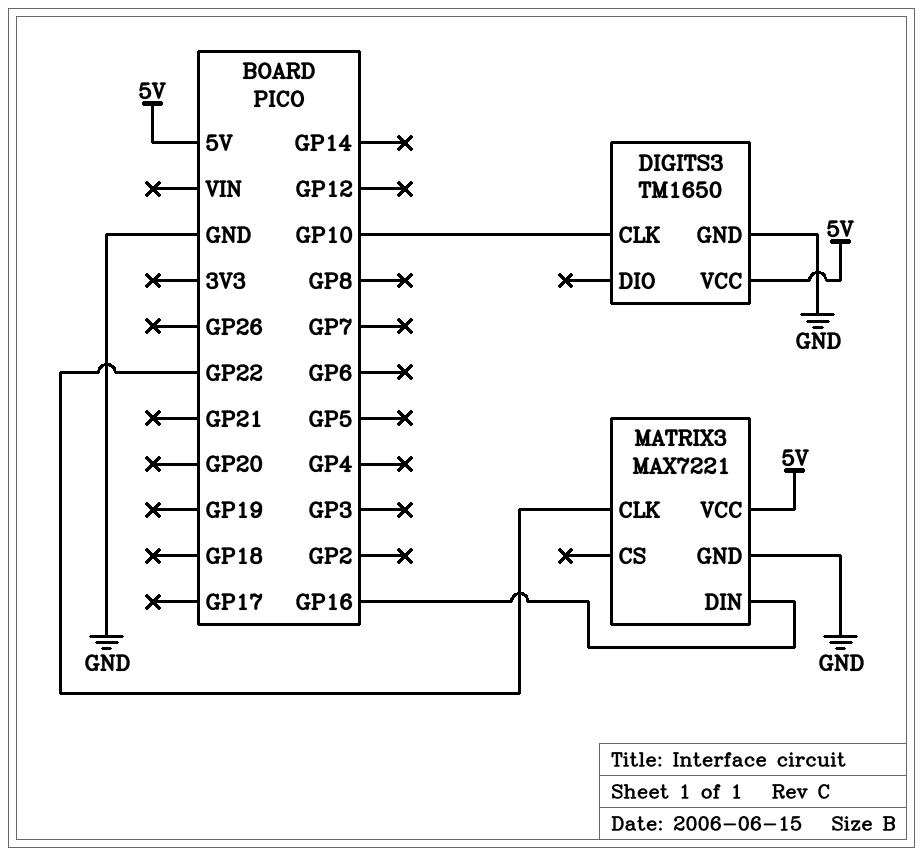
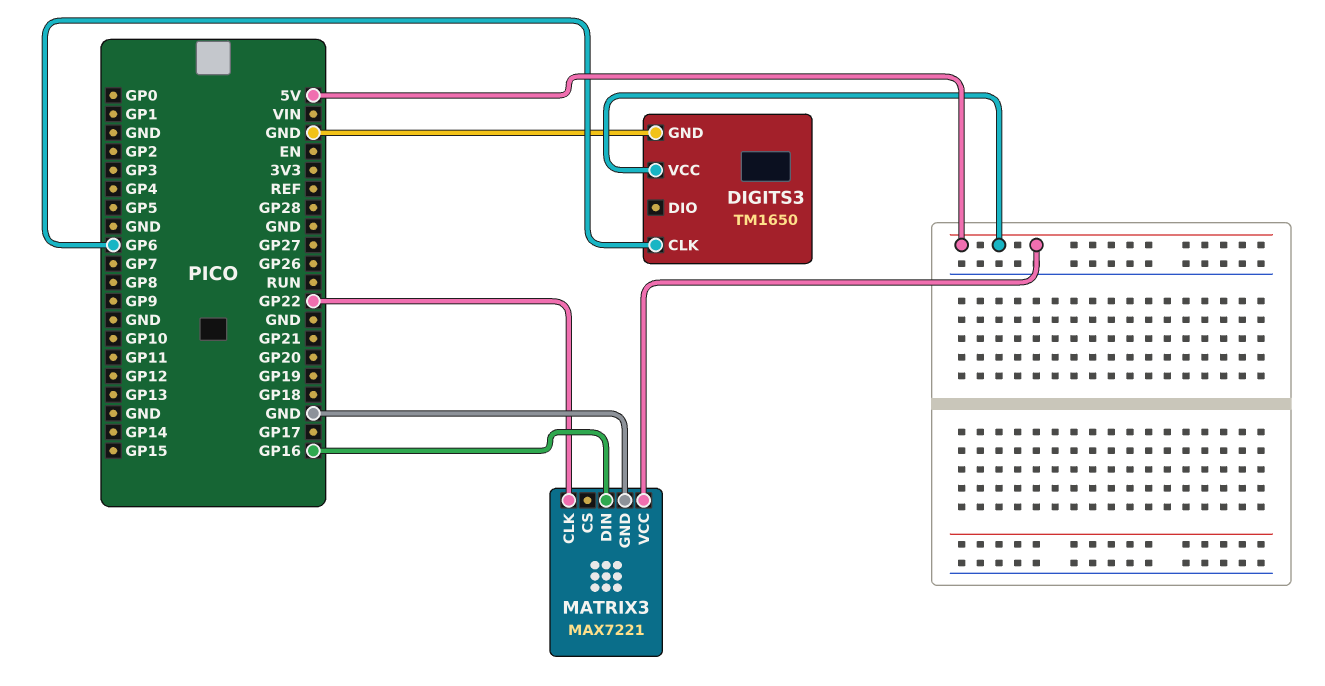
DIGITS3 pin CLK: GP10 -> GP6

